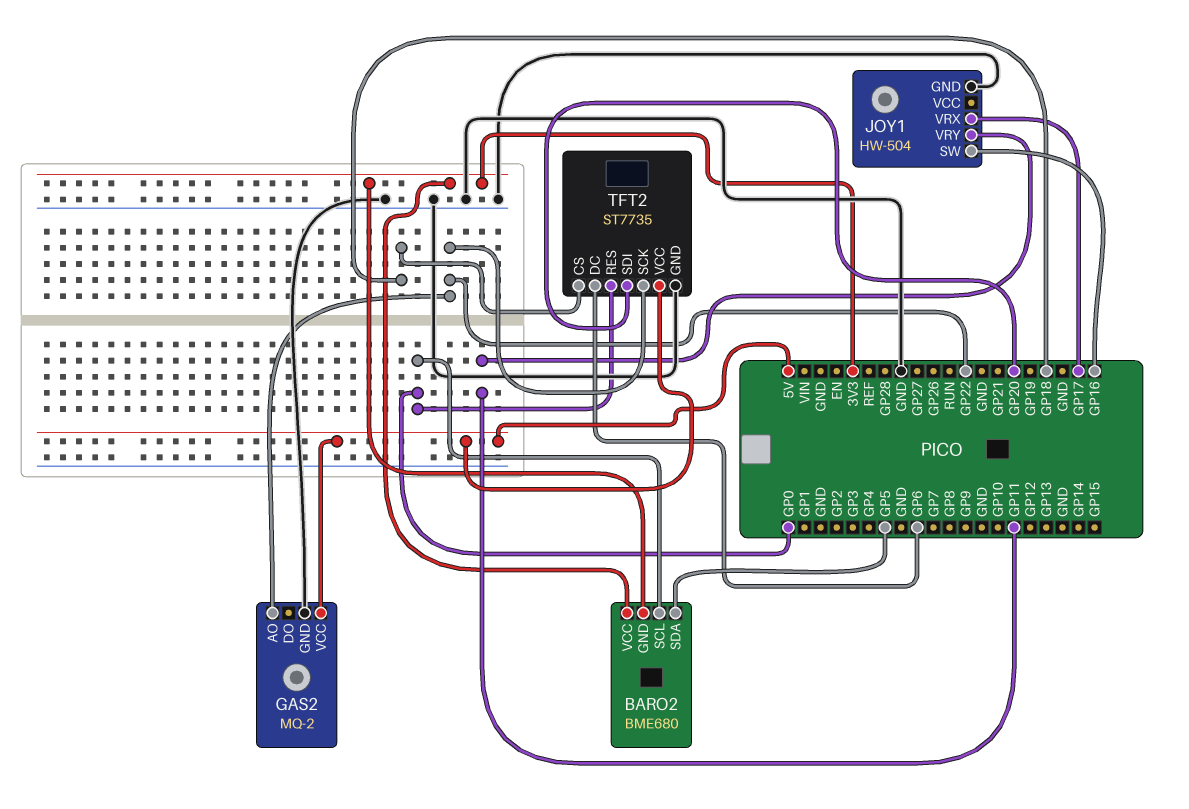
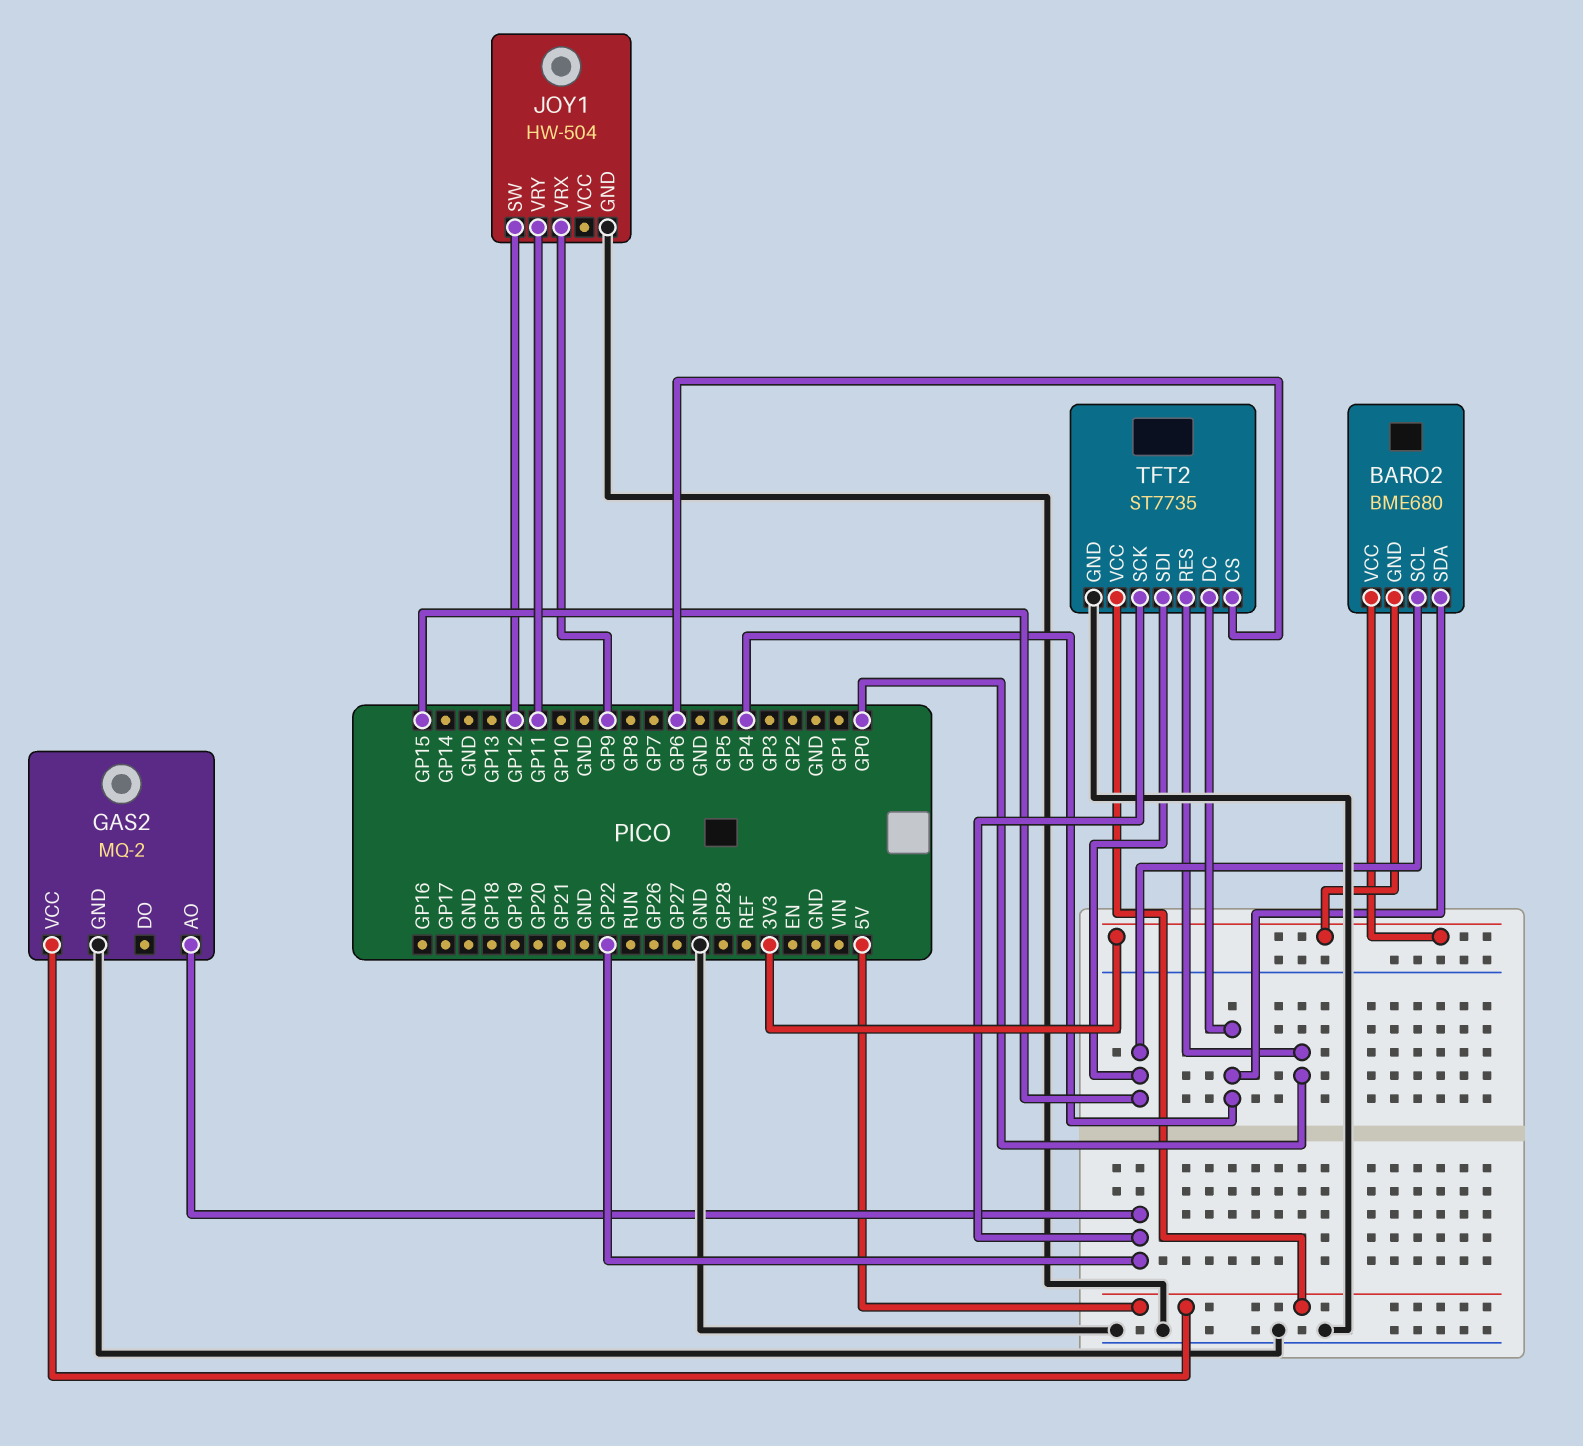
BARO2 pin SCL: GP0 -> GP15
BARO2 pin SDA: GP5 -> GP4
JOY1 pin SW: GP16 -> GP12
JOY1 pin VRX: GP17 -> GP9
TFT2 pin CS: GP18 -> GP6
TFT2 pin DC: GP6 -> GP4
TFT2 pin SDI: GP20 -> GP15

